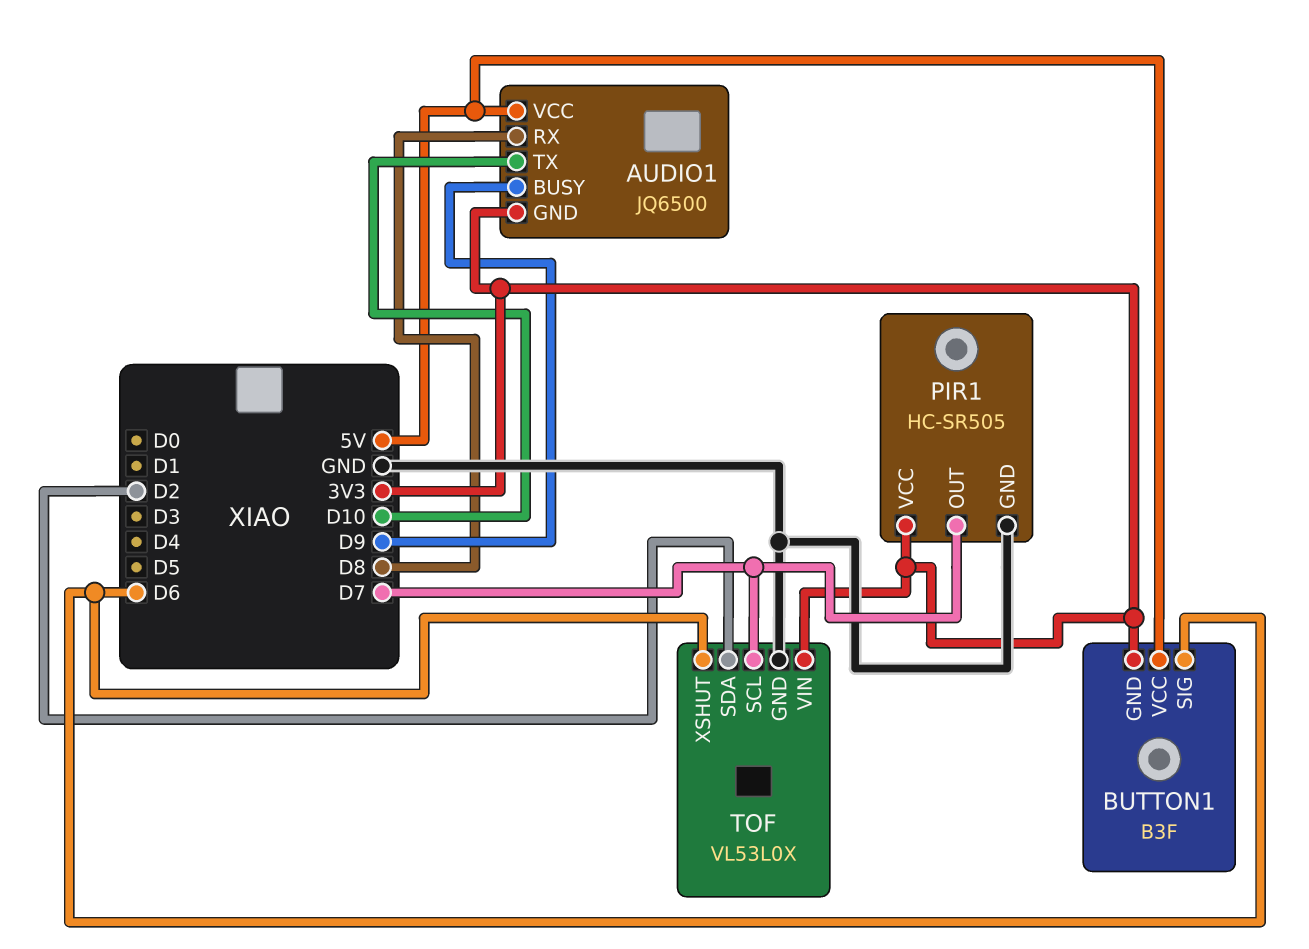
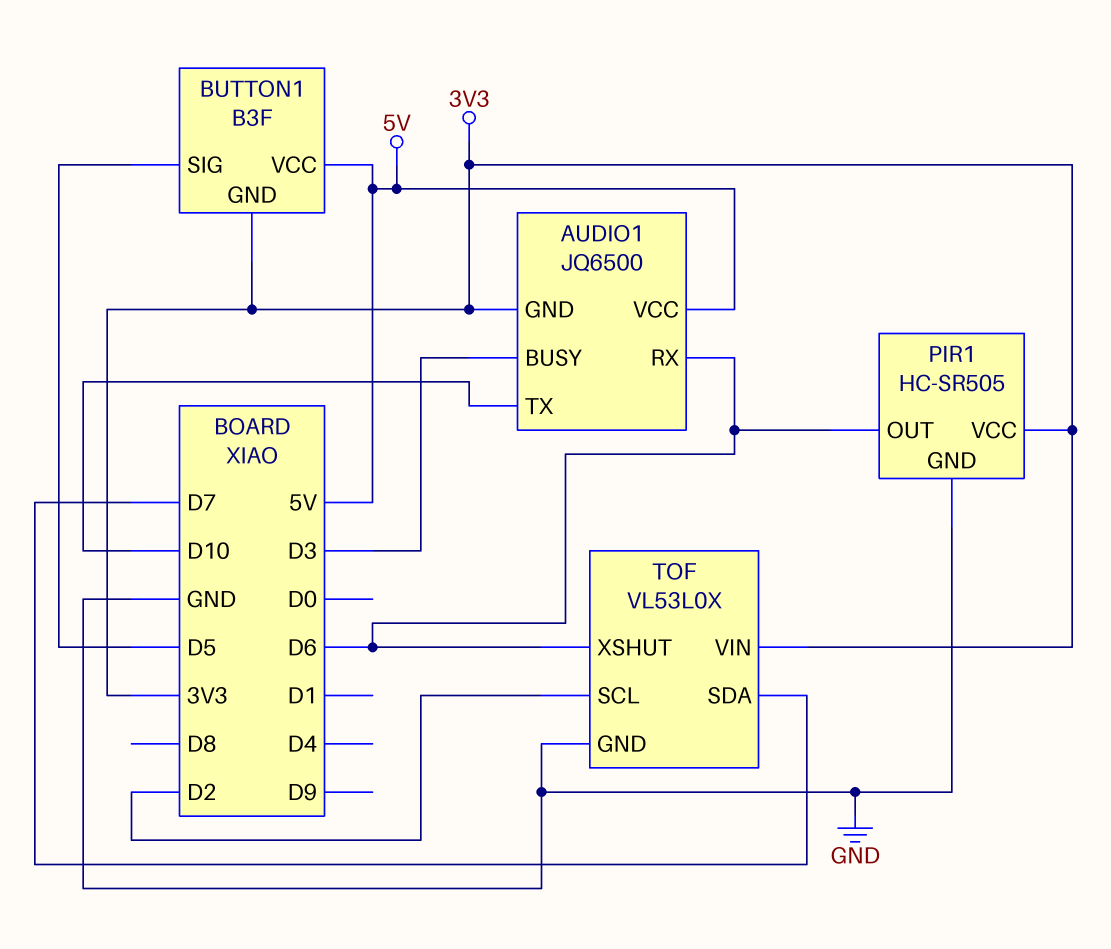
AUDIO1 pin BUSY: D9 -> D3
AUDIO1 pin RX: D8 -> D6
BUTTON1 pin SIG: D6 -> D5
PIR1 pin OUT: D7 -> D6
TOF pin SCL: D7 -> D2
TOF pin SDA: D2 -> D7

